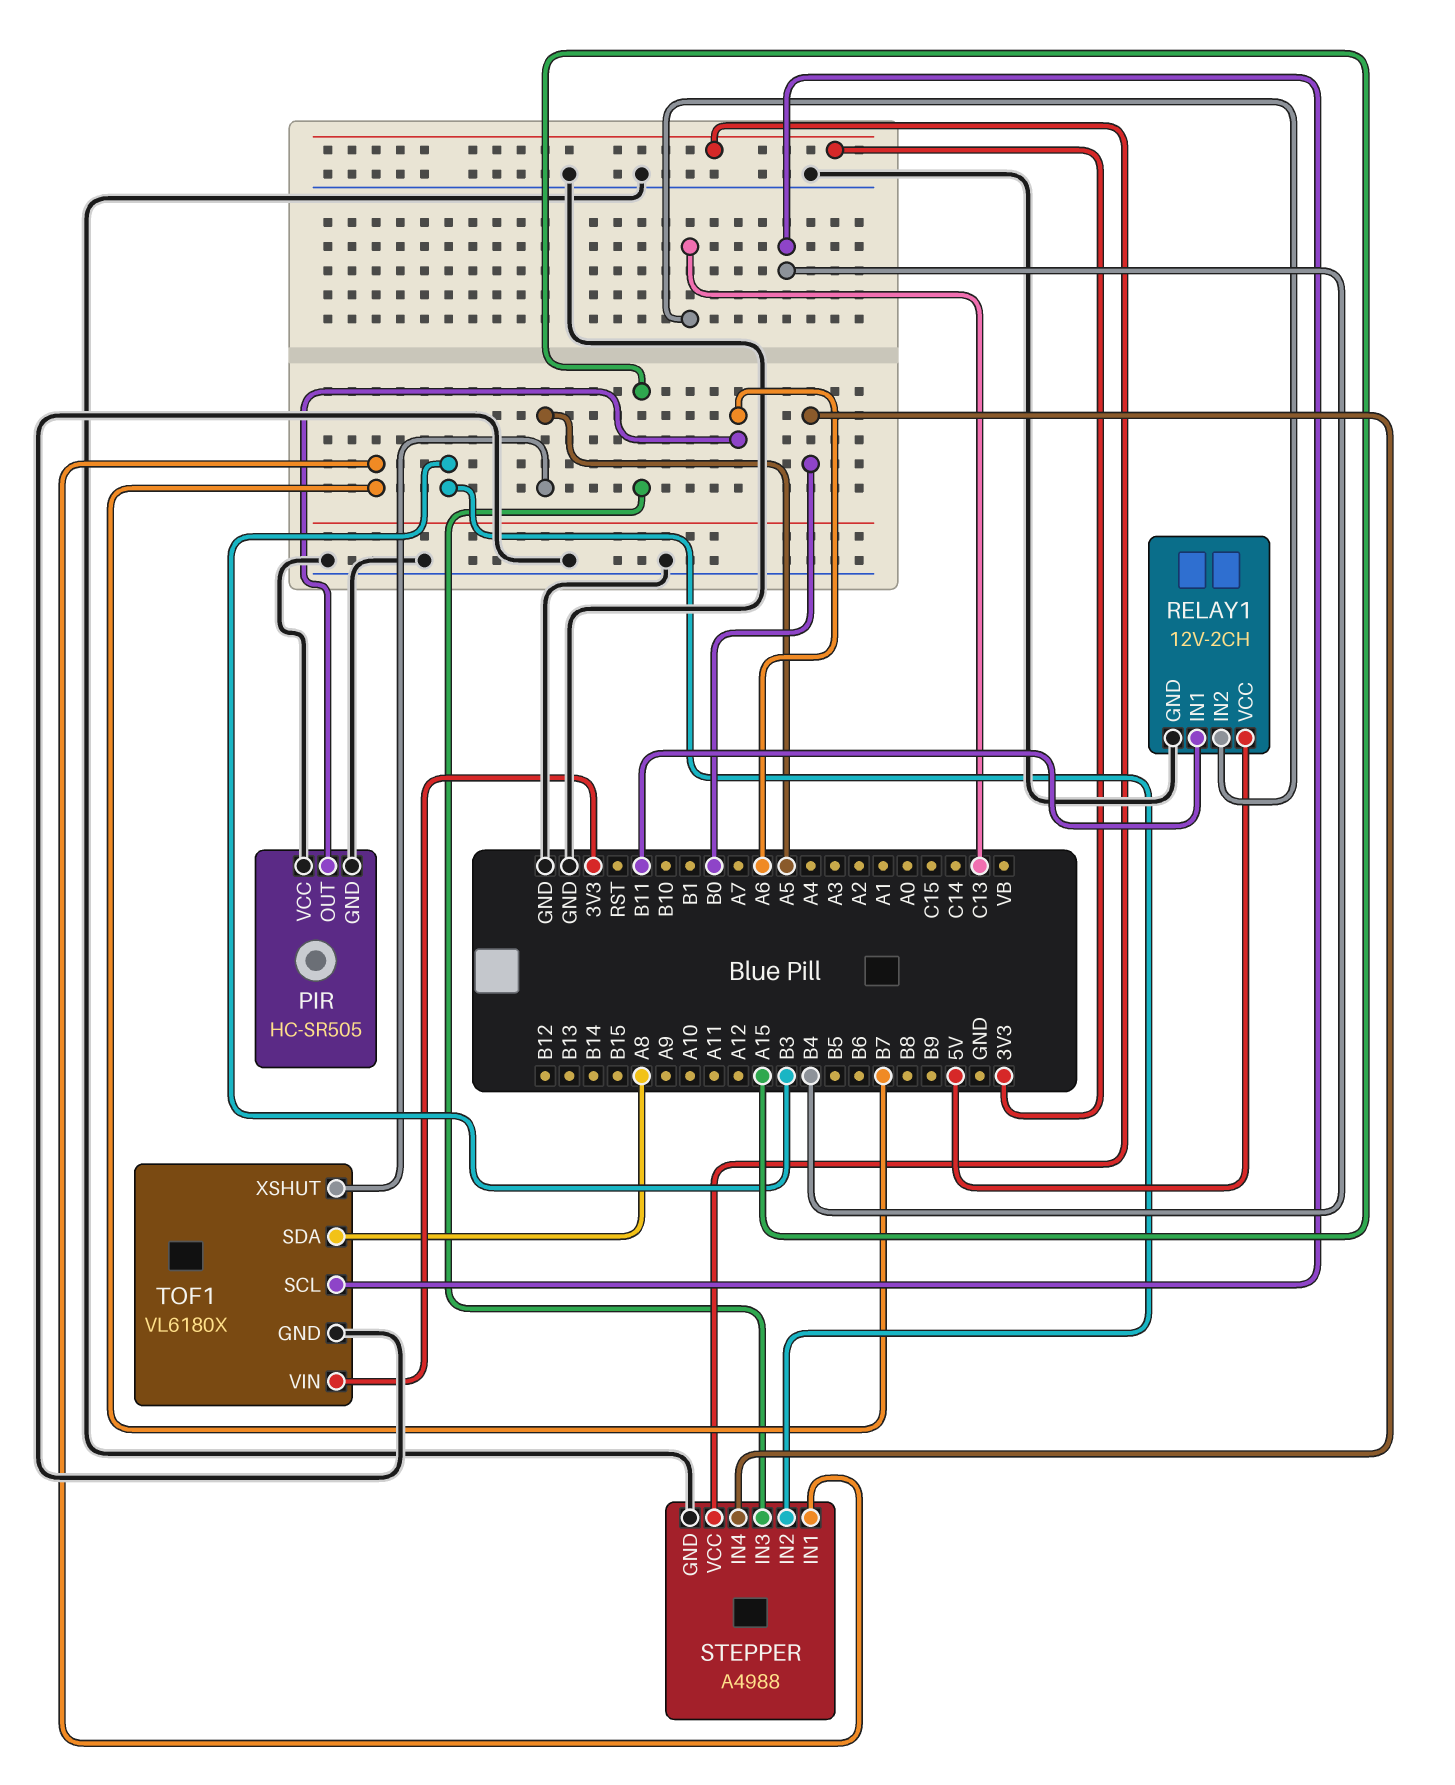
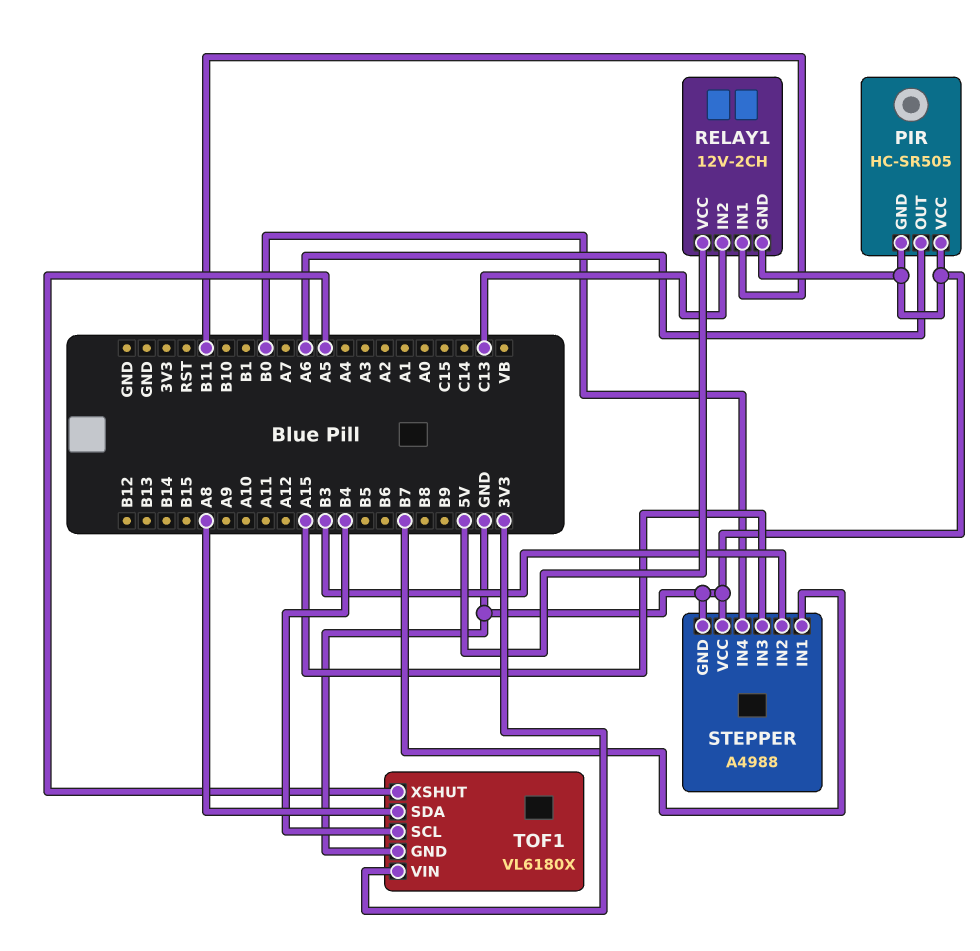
STEPPER pin VCC: 3V3 -> GND

